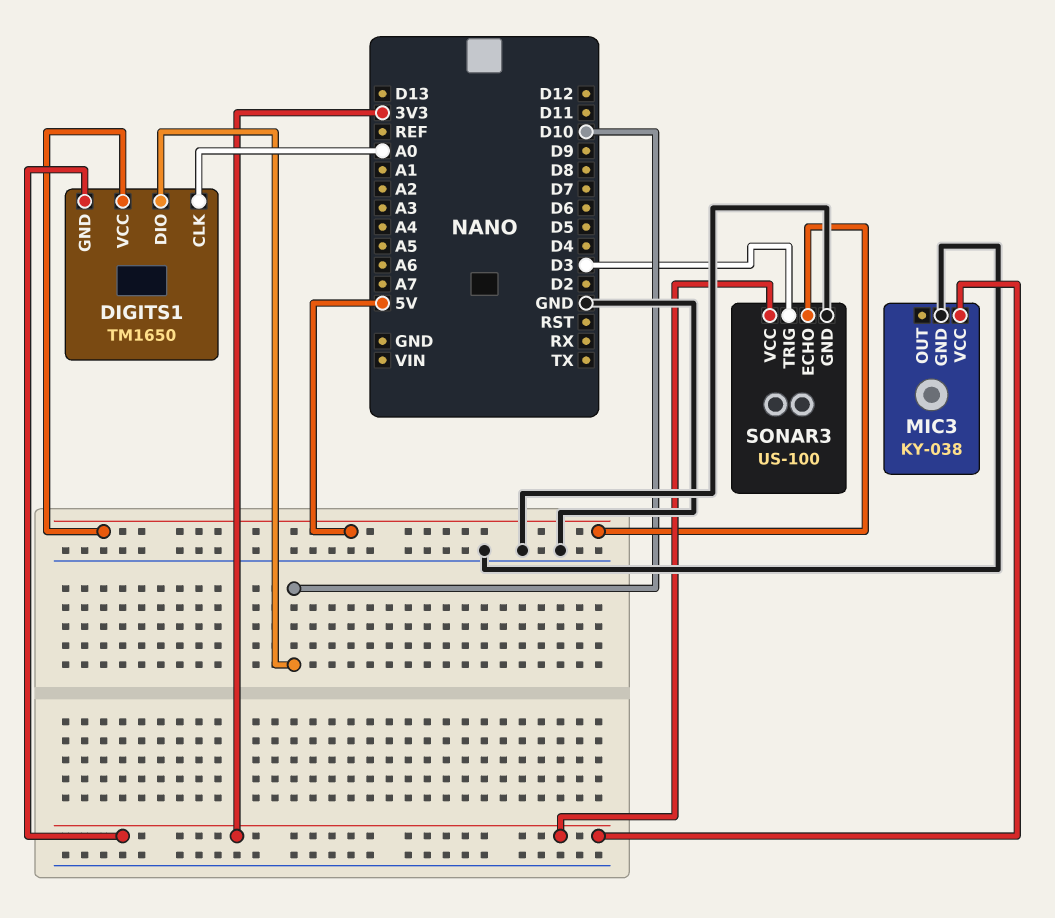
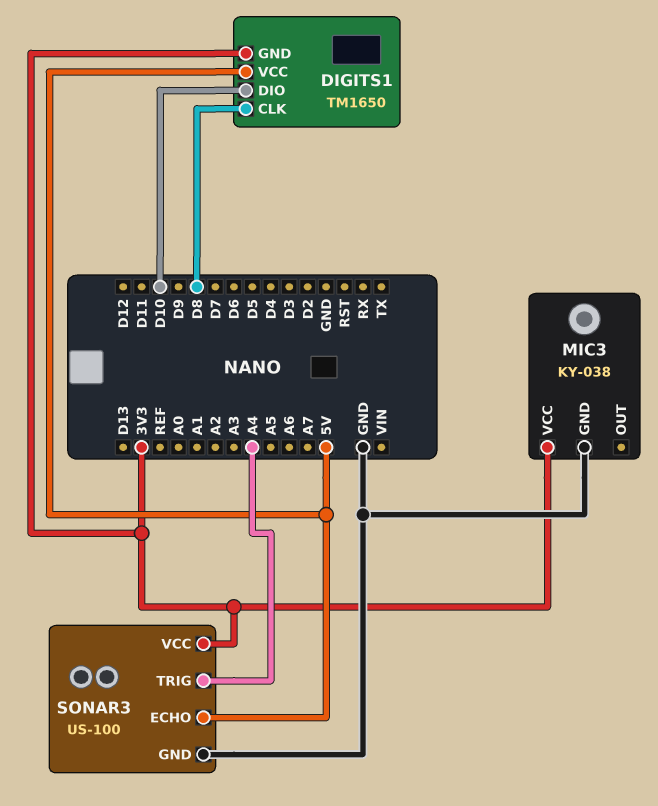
DIGITS1 pin CLK: A0 -> D8
SONAR3 pin TRIG: D3 -> A4

